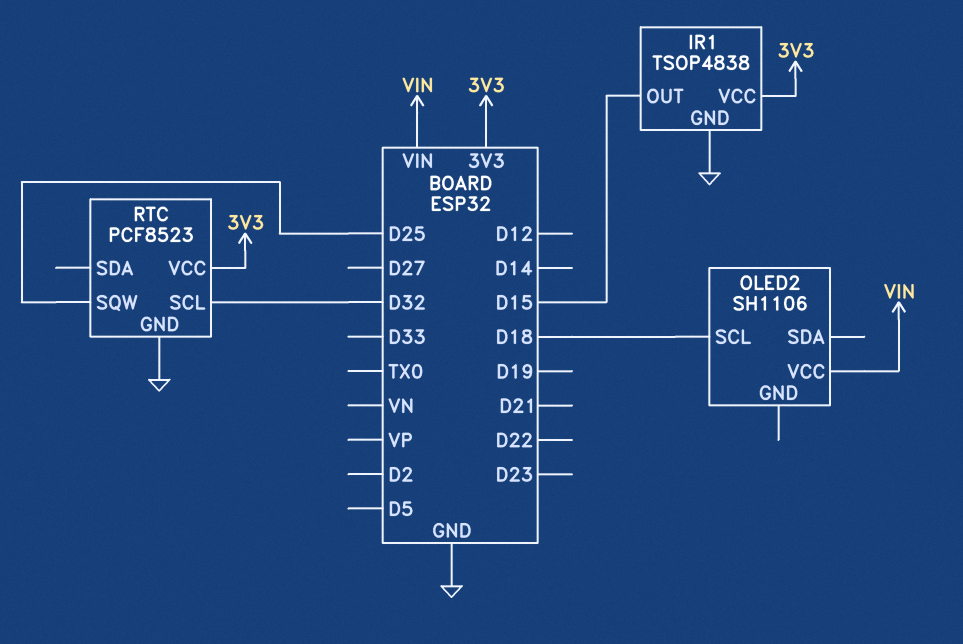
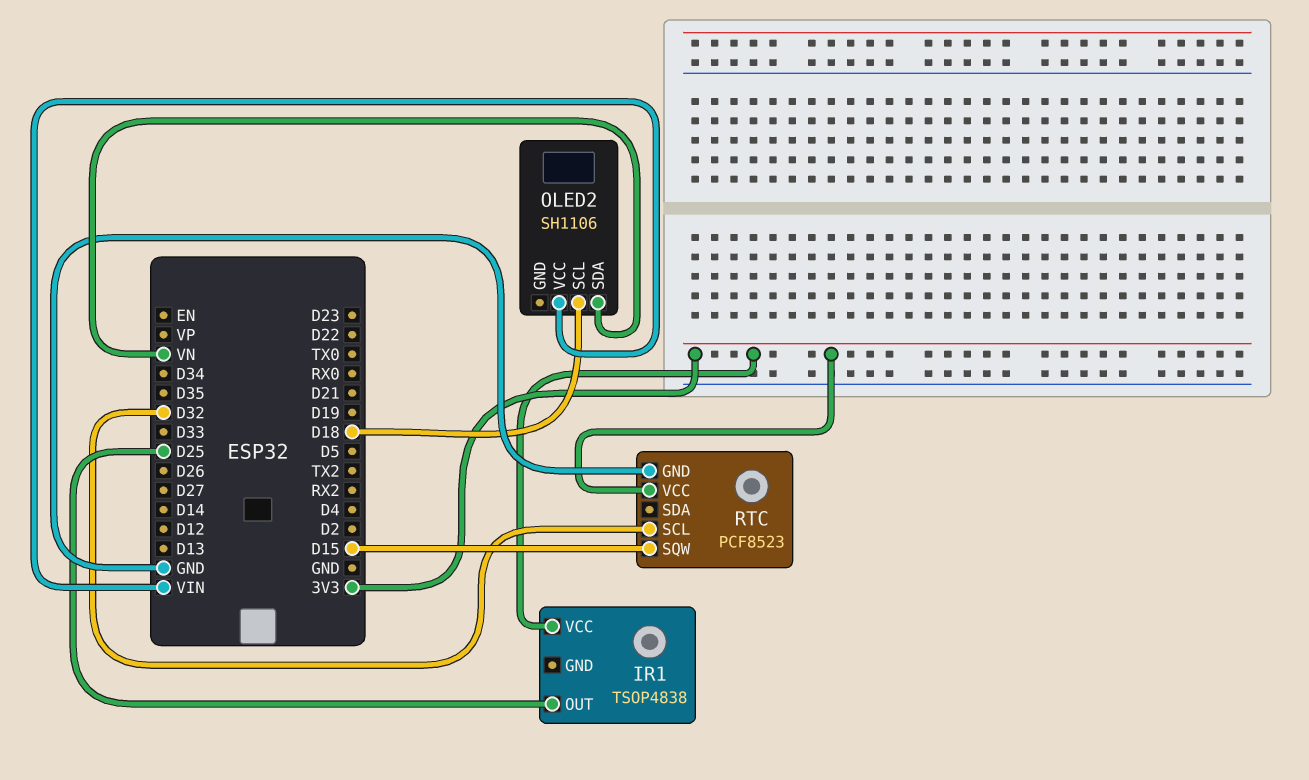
IR1 pin GND: GND -> none
IR1 pin OUT: D15 -> D25
OLED2 pin SDA: none -> VN
RTC pin SQW: D25 -> D15

